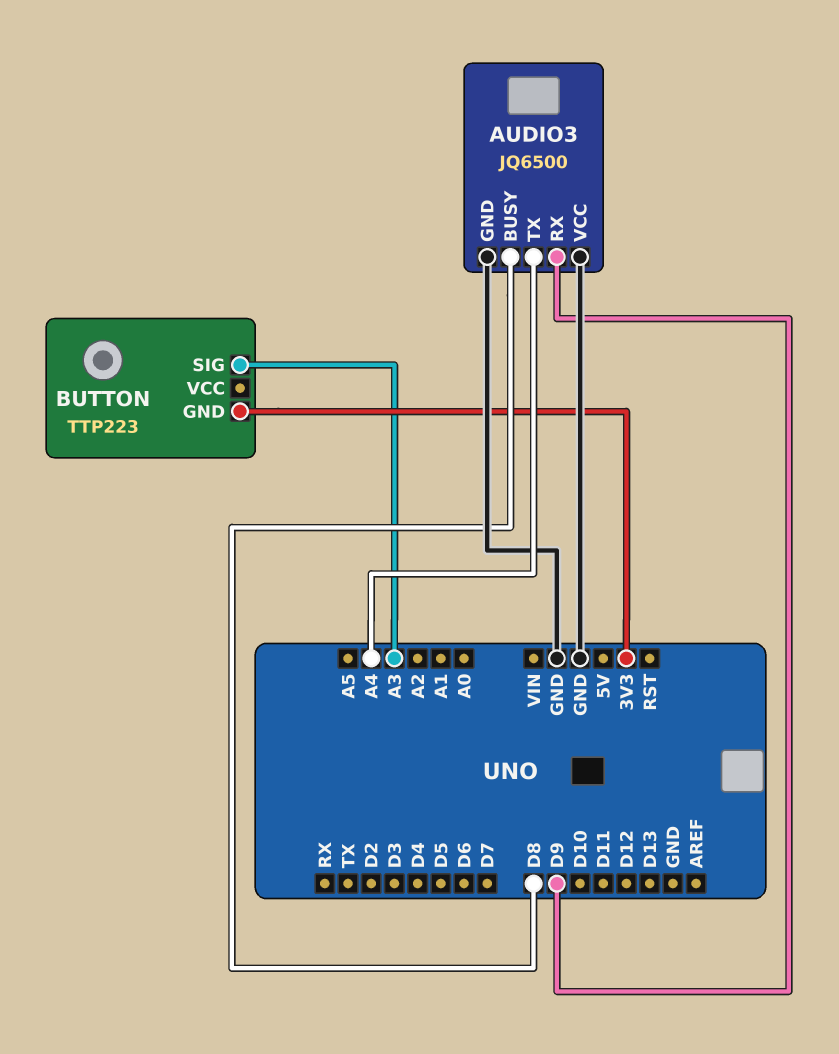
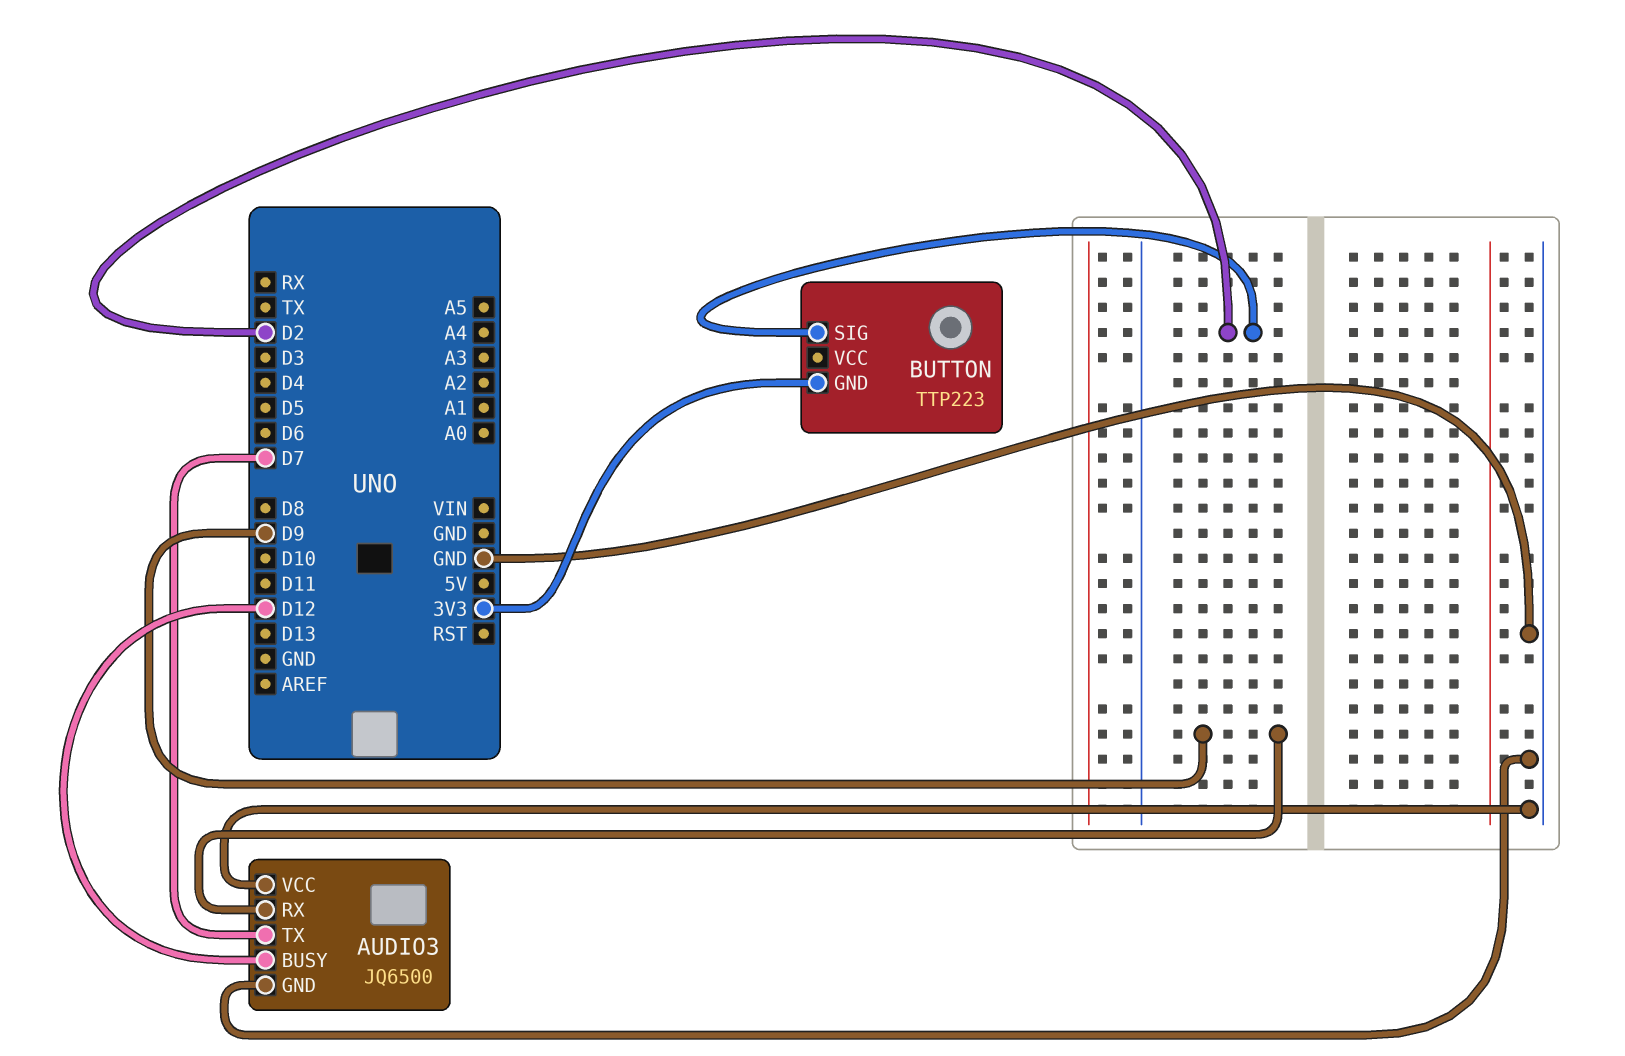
AUDIO3 pin BUSY: D8 -> D12
AUDIO3 pin TX: A4 -> D7
BUTTON pin SIG: A3 -> D2

